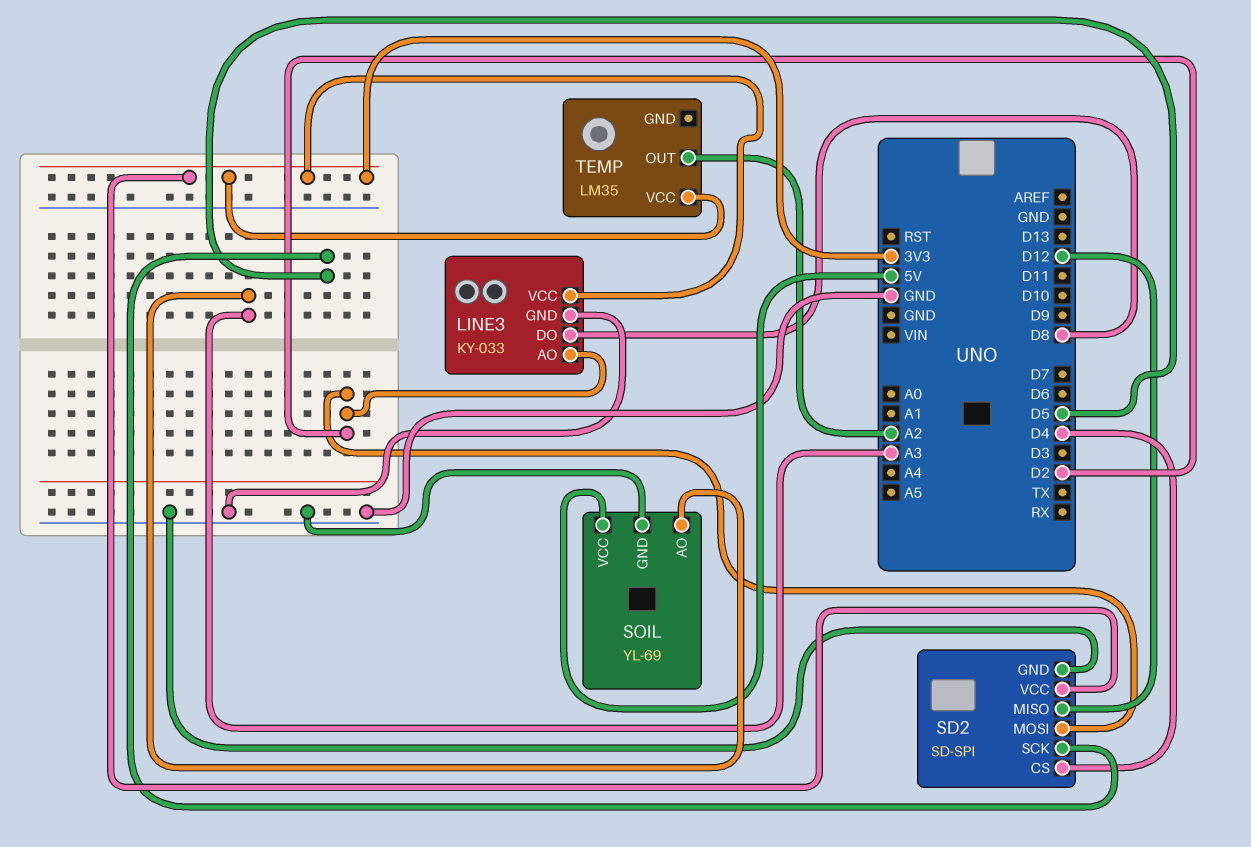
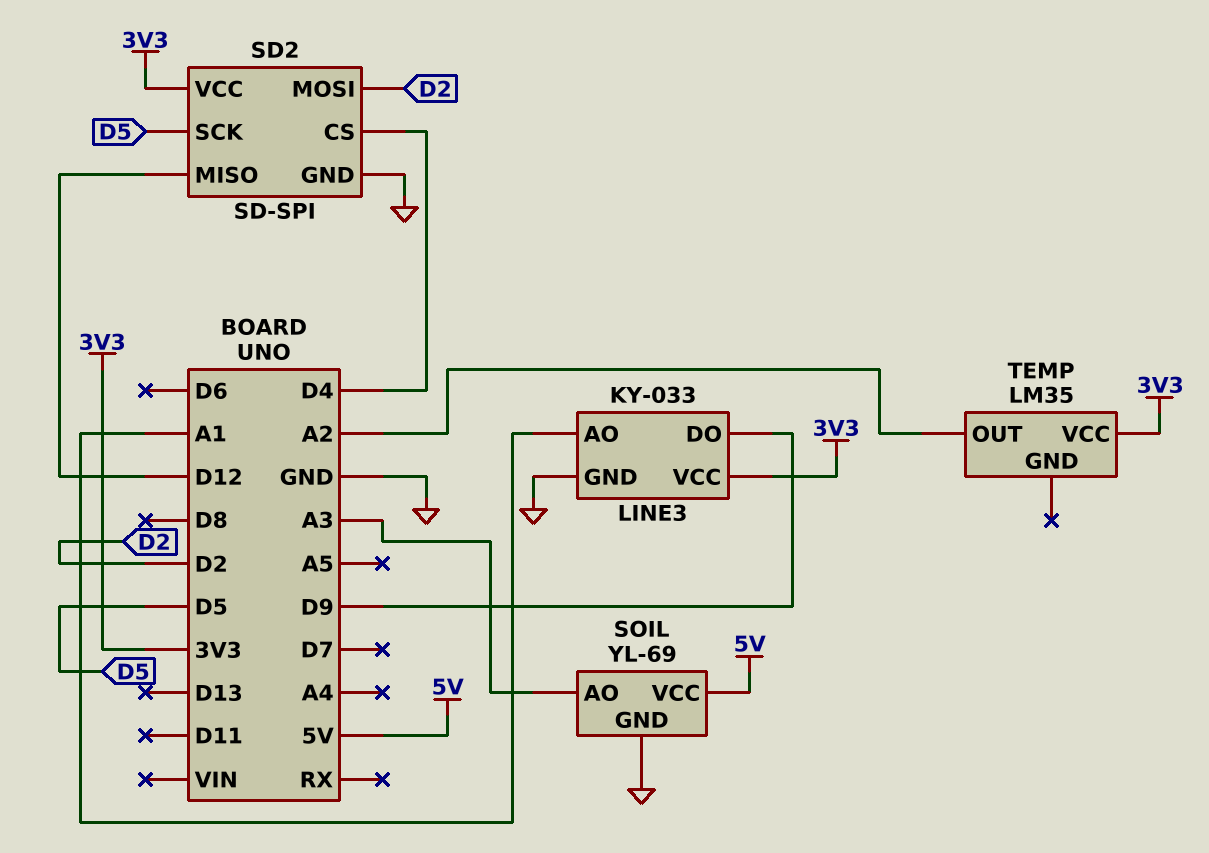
LINE3 pin AO: D2 -> A1
LINE3 pin DO: D8 -> D9

